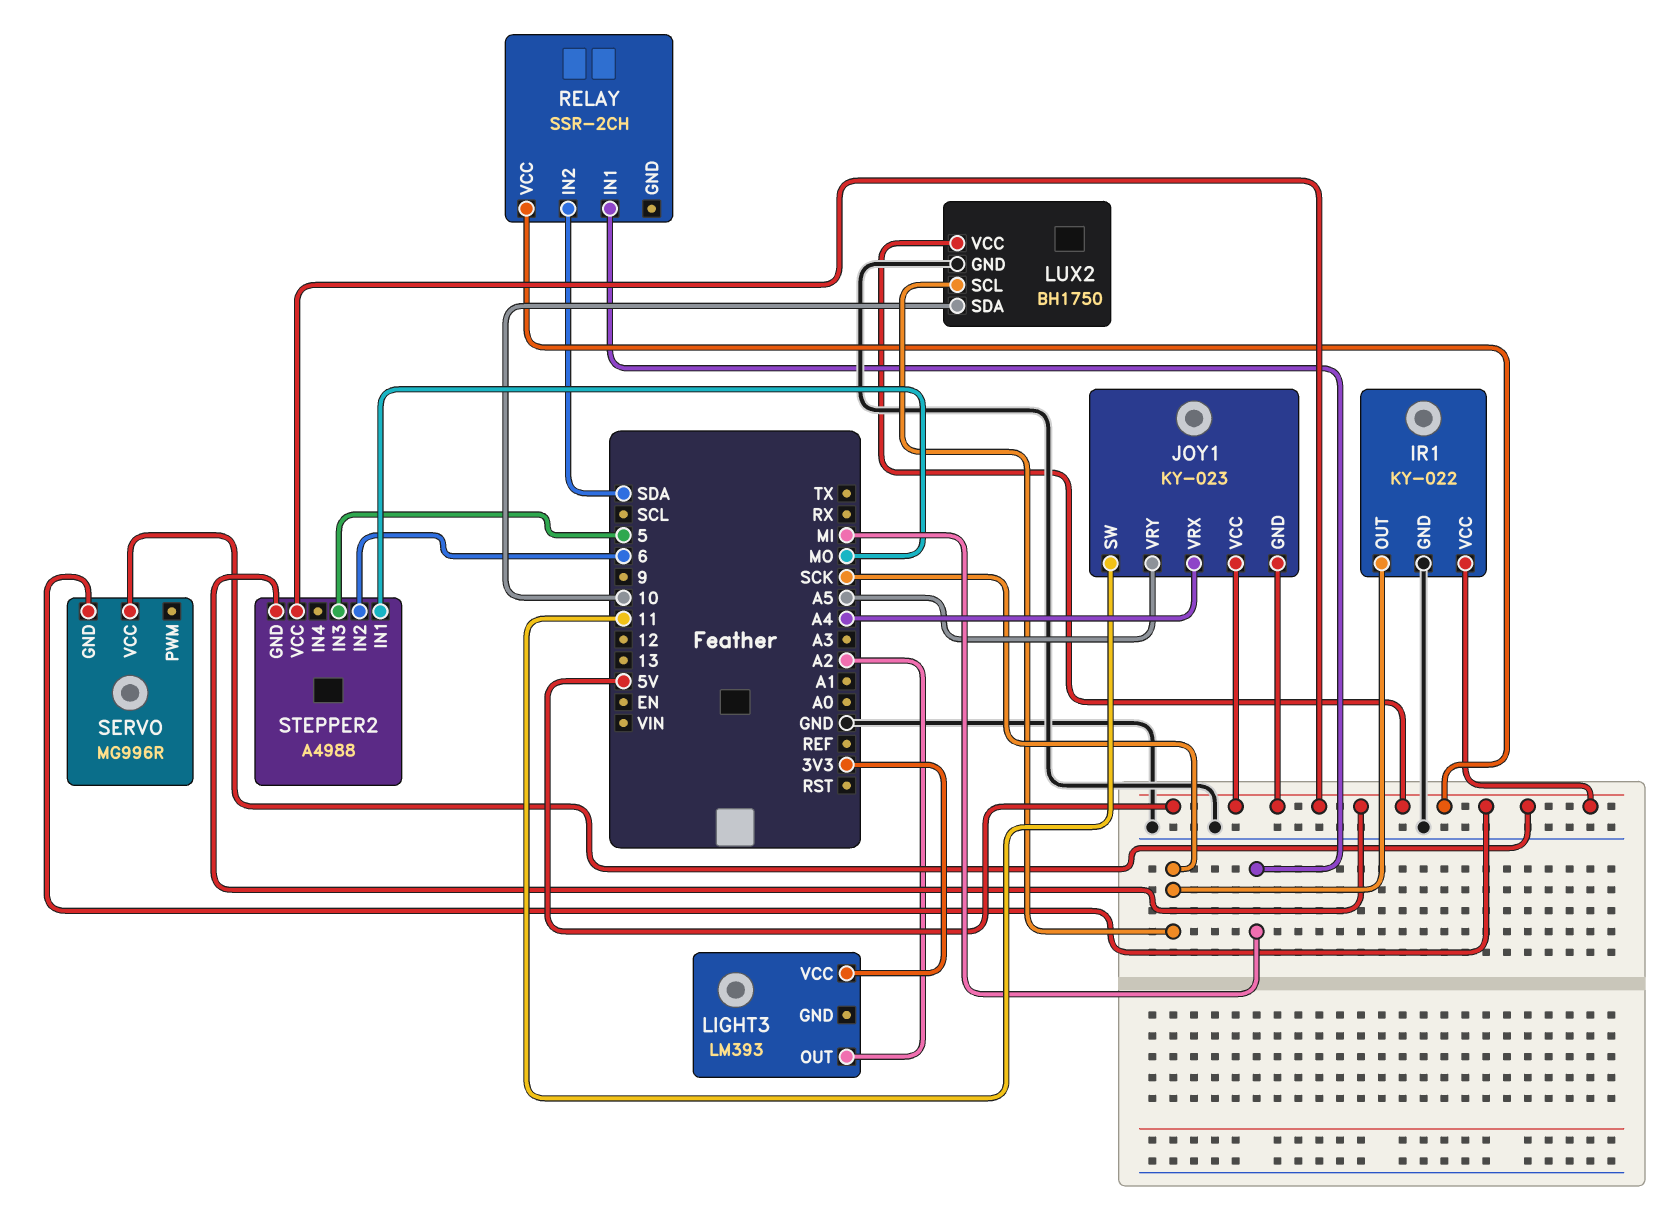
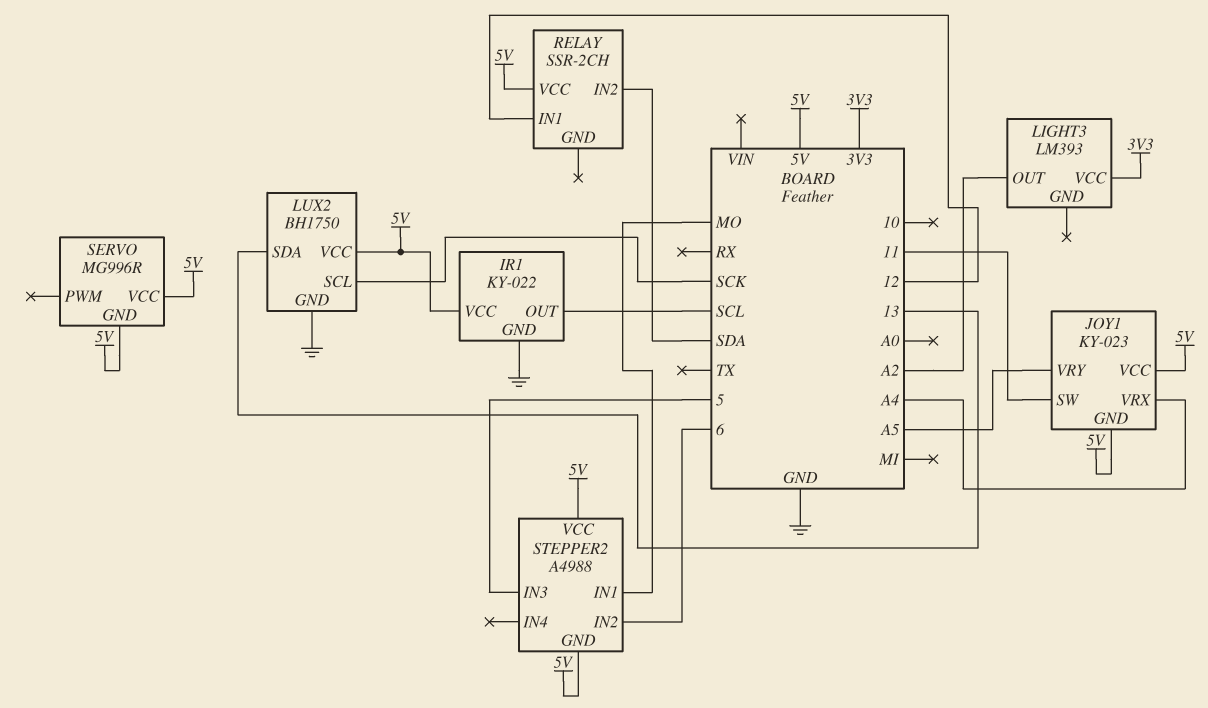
IR1 pin OUT: SCK -> SCL
LUX2 pin SDA: 10 -> 13
RELAY pin IN1: MI -> 12

